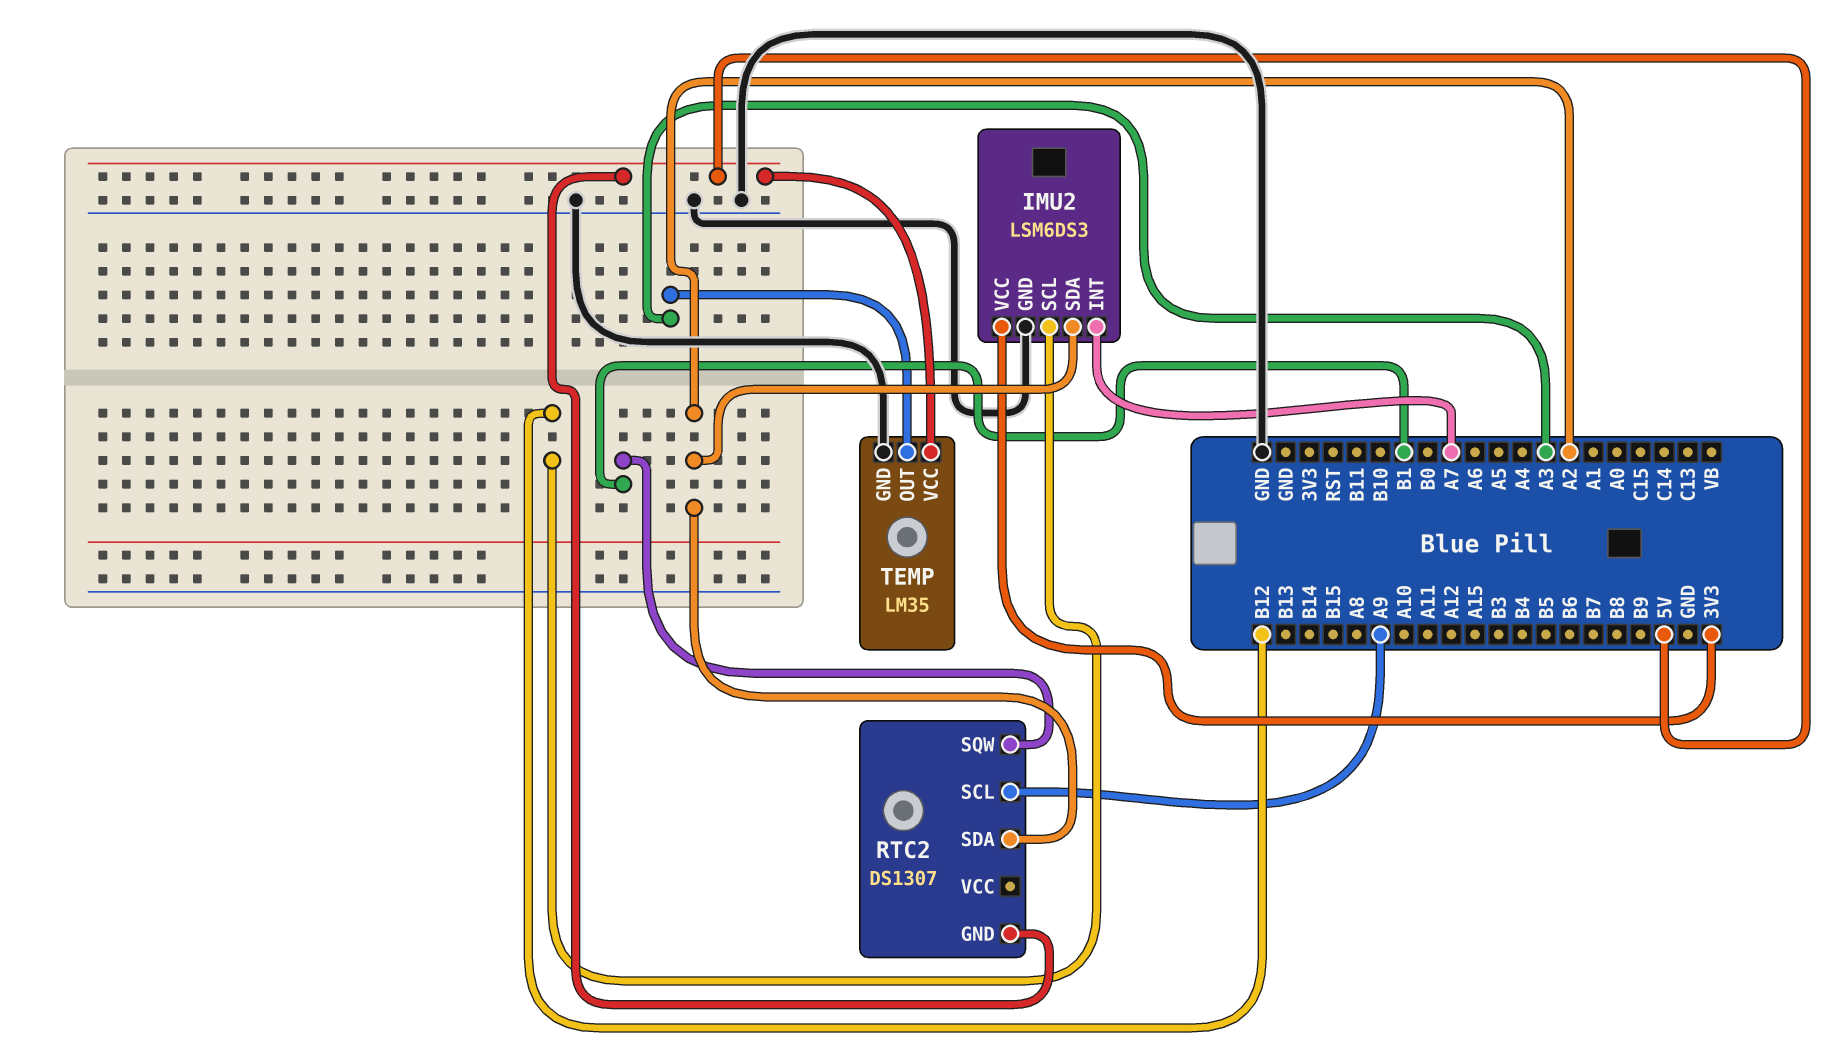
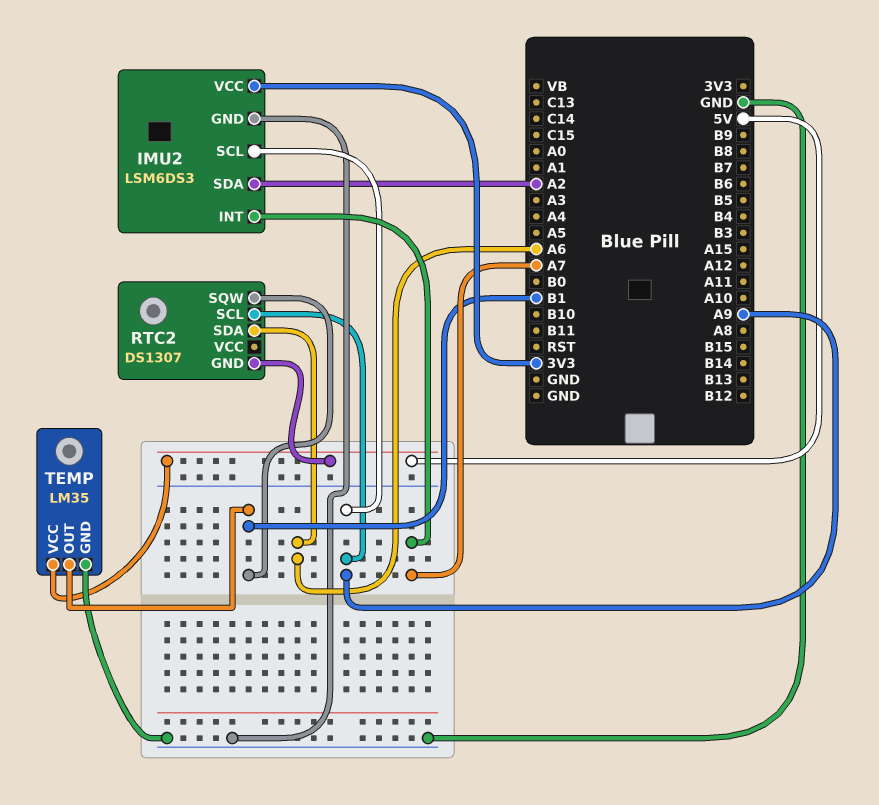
IMU2 pin SCL: B12 -> A9
RTC2 pin SDA: A2 -> A6
TEMP pin OUT: A3 -> B1

